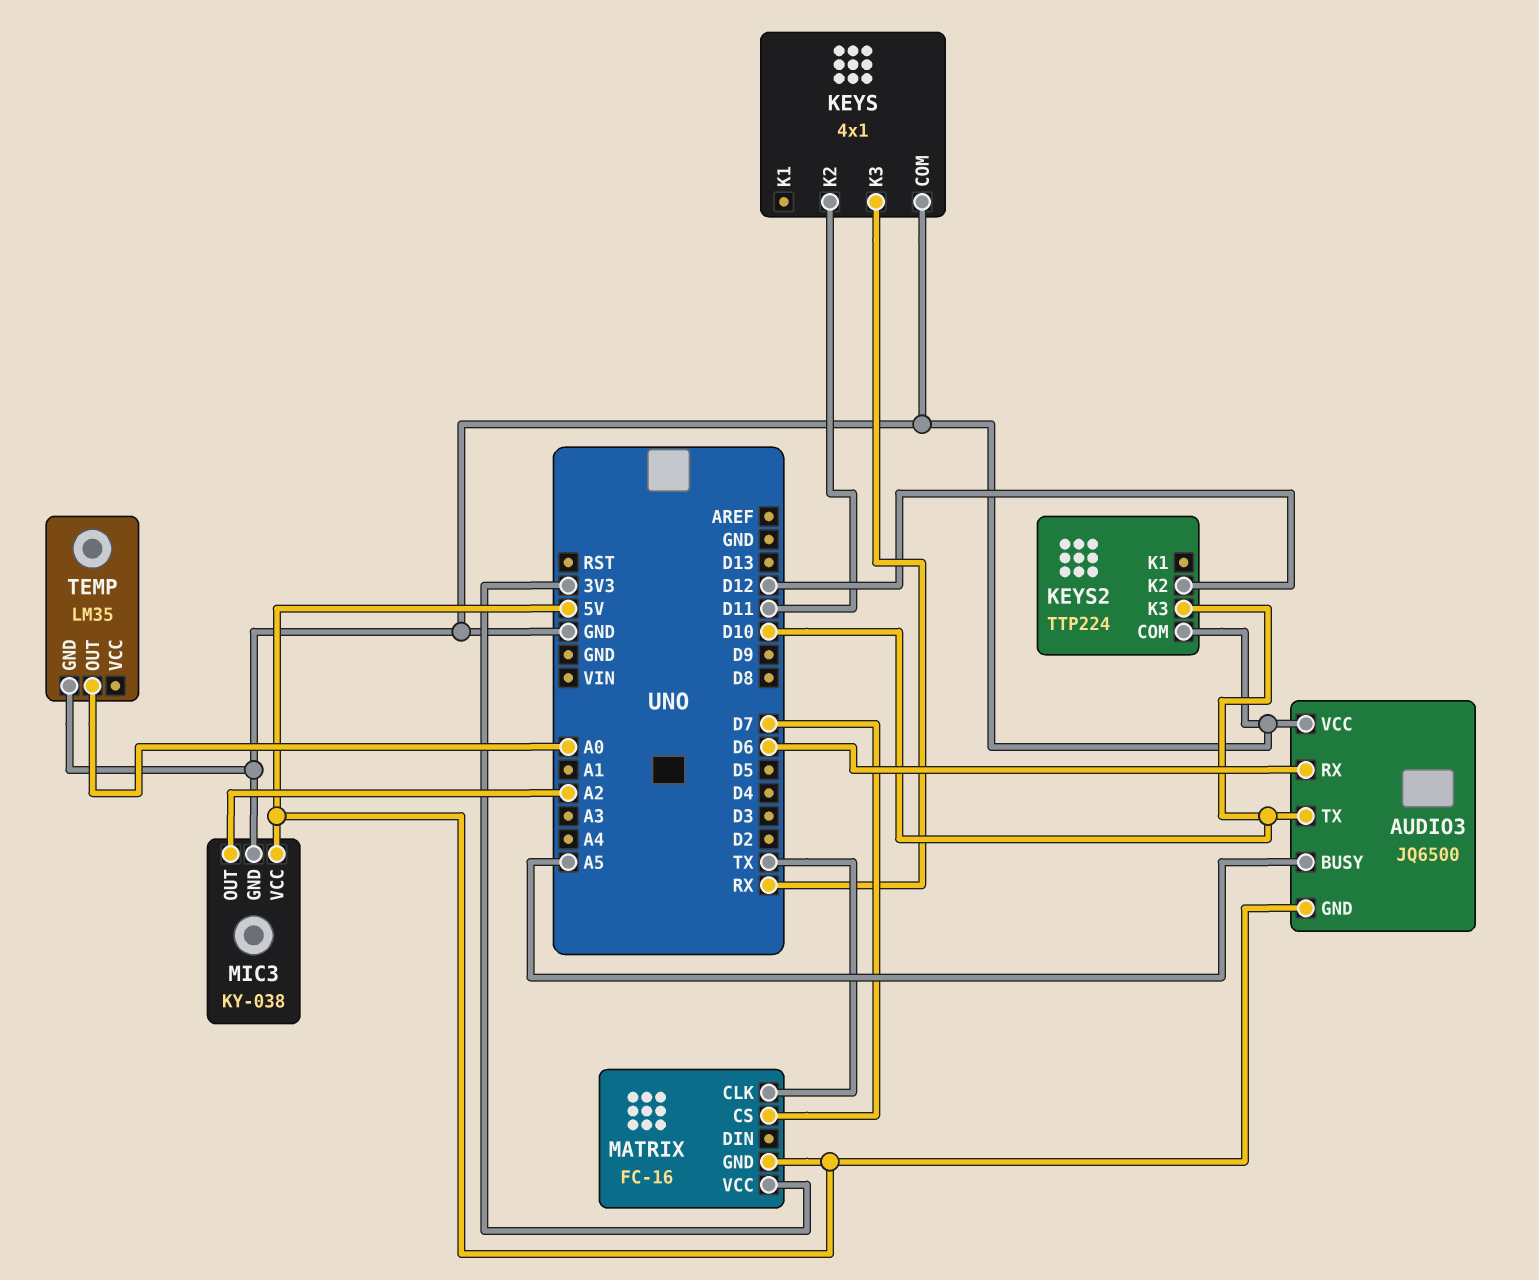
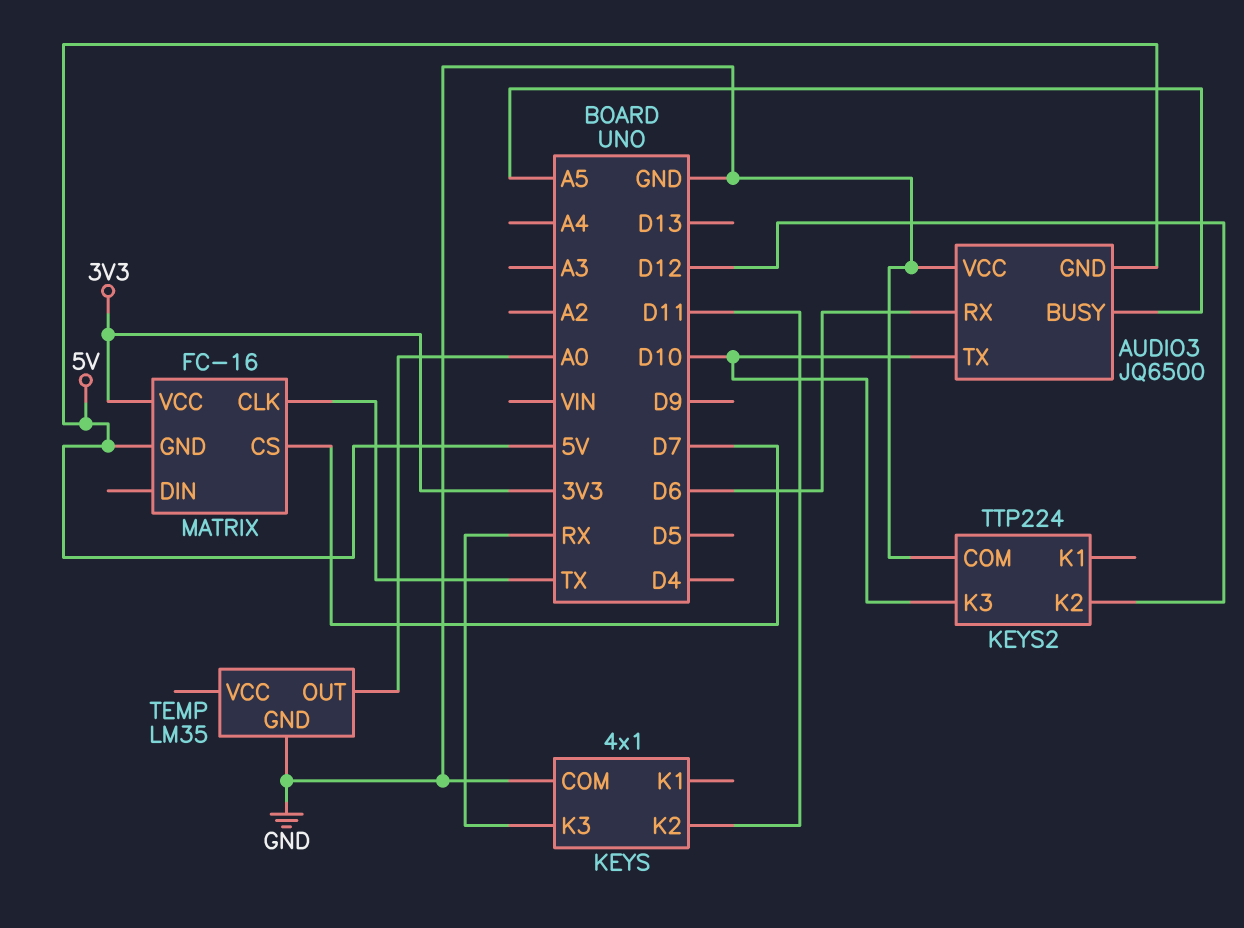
MIC3: KY-038 -> none
MIC3 pin GND: GND -> none
MIC3 pin OUT: A2 -> none
MIC3 pin VCC: 5V -> none

